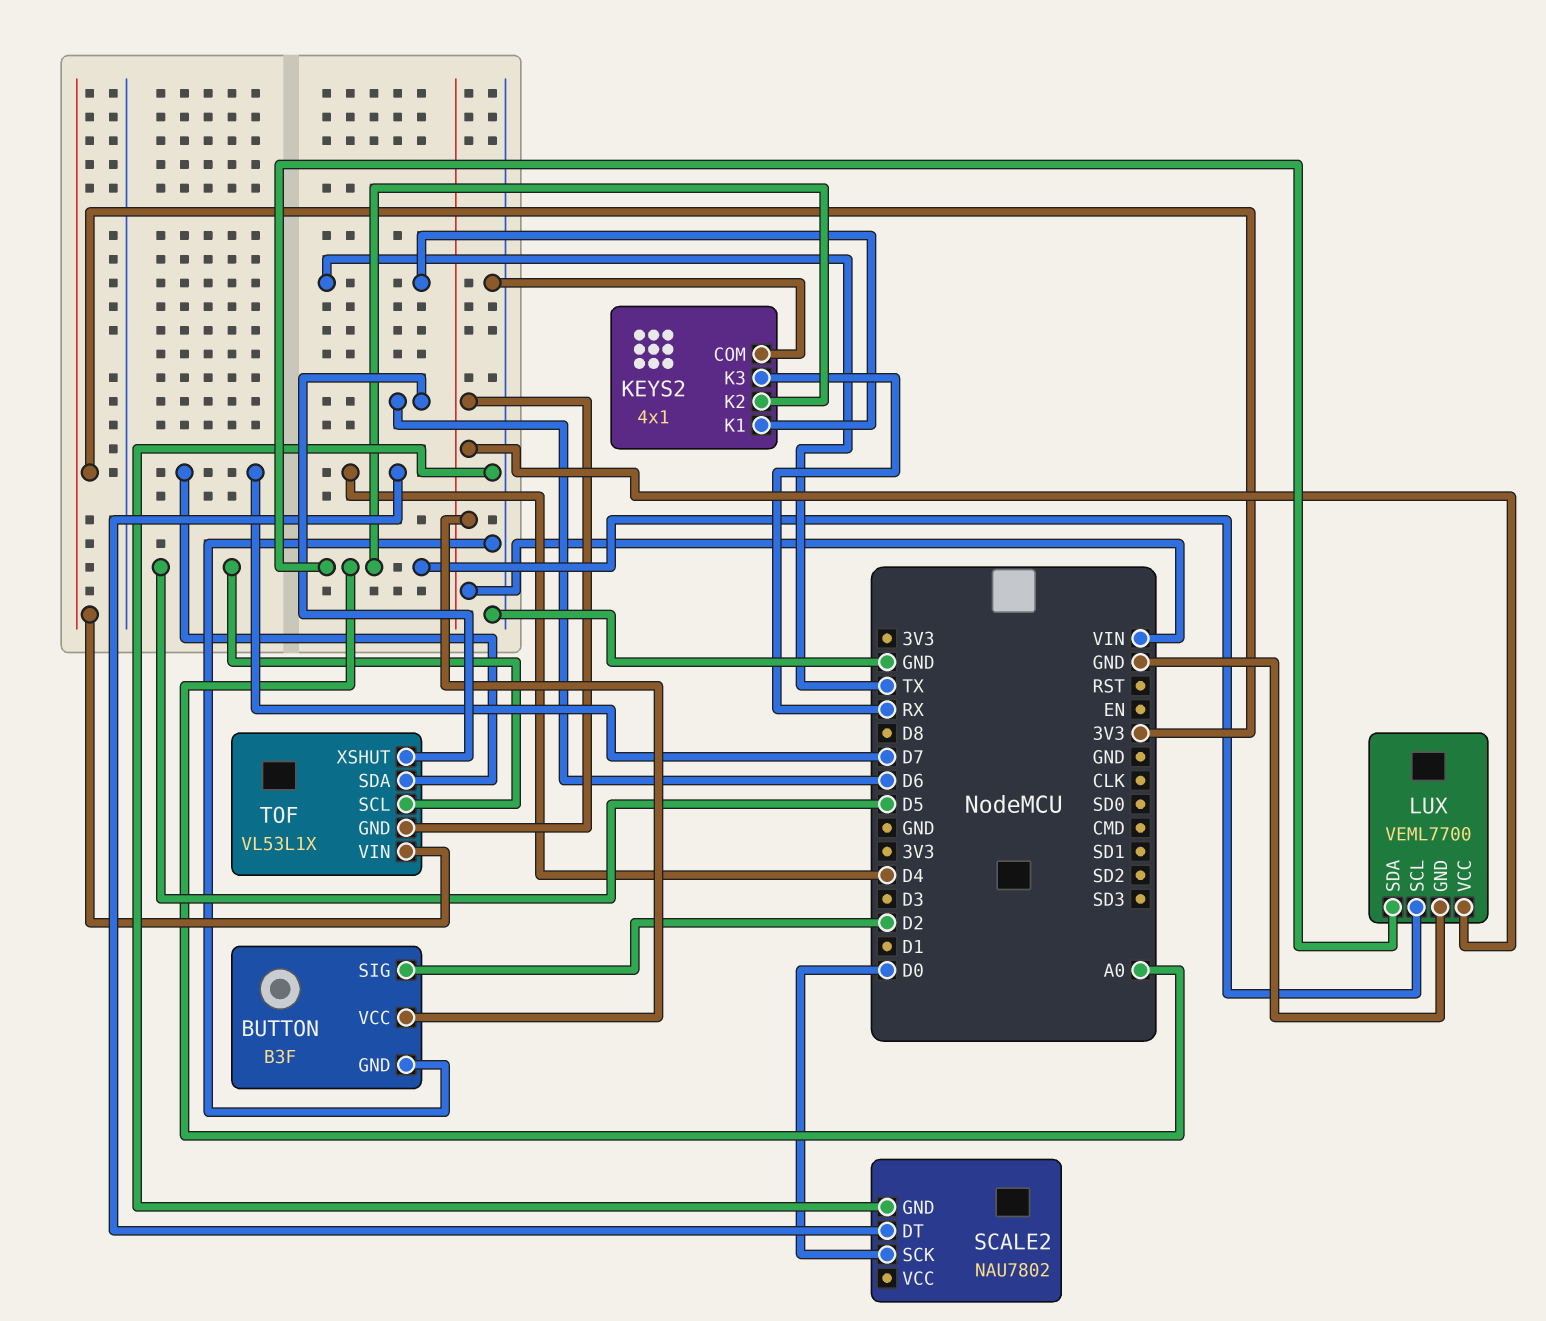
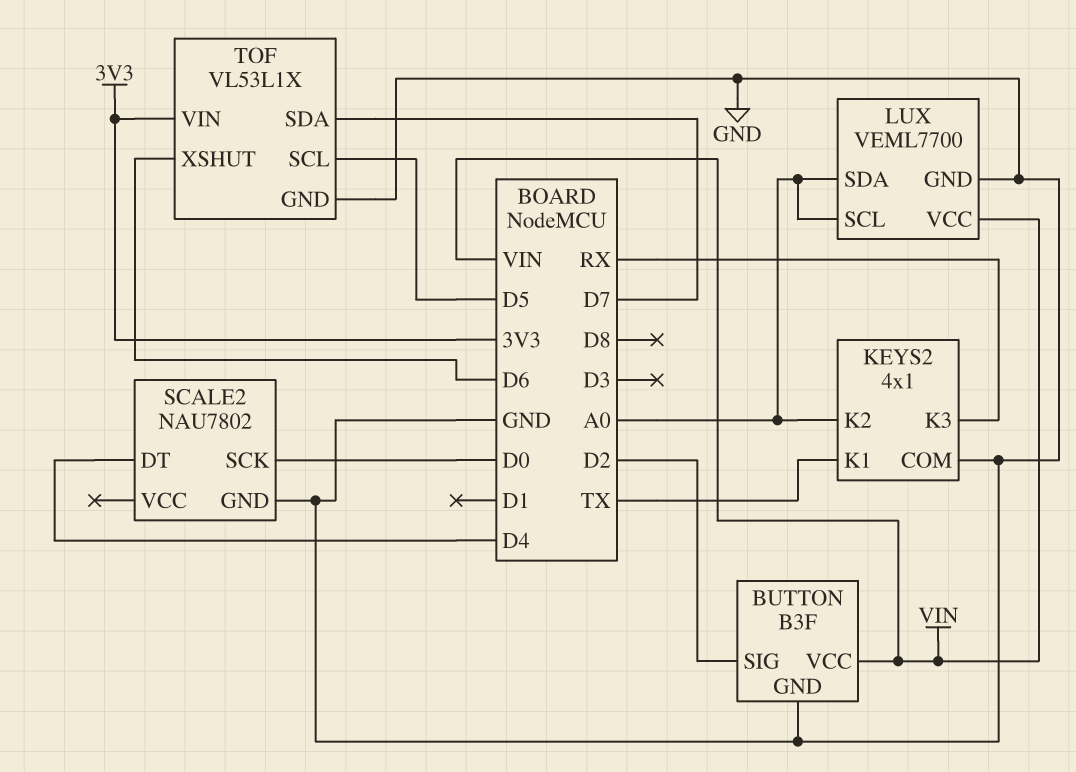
TOF pin GND: VIN -> GND

